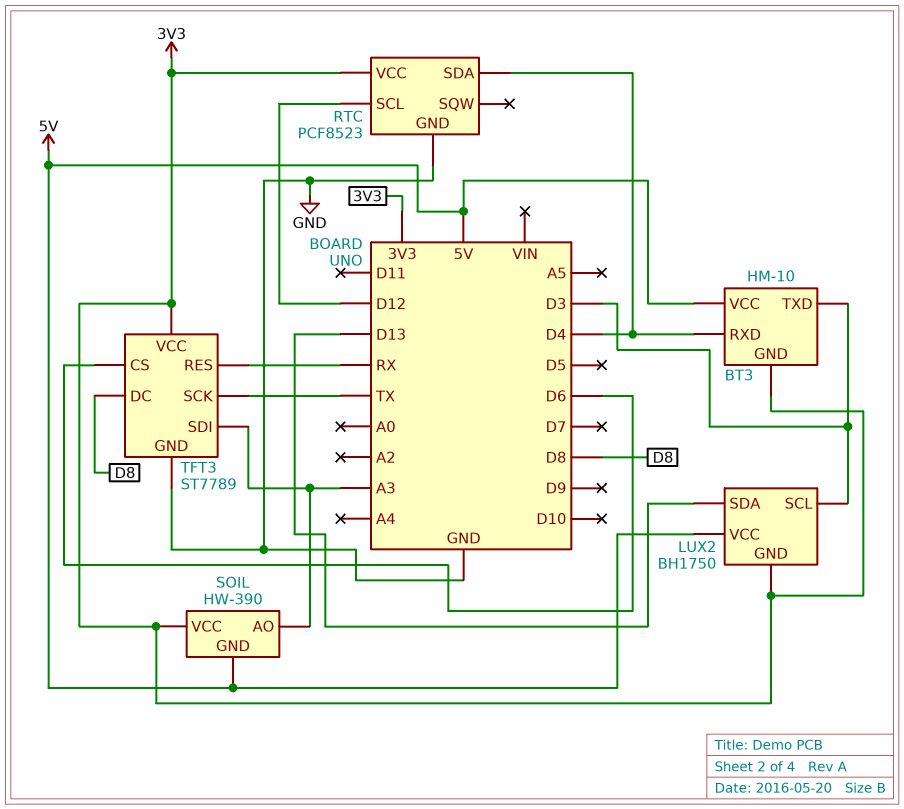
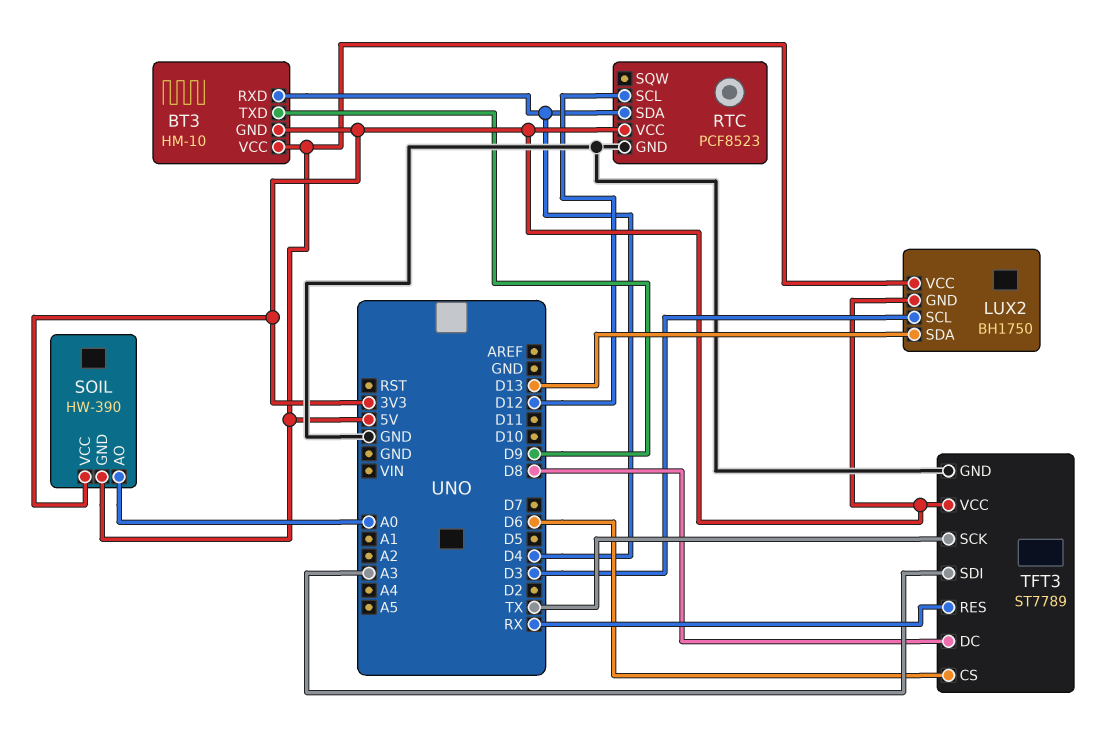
BT3 pin TXD: D3 -> D9
SOIL pin AO: A3 -> A0

